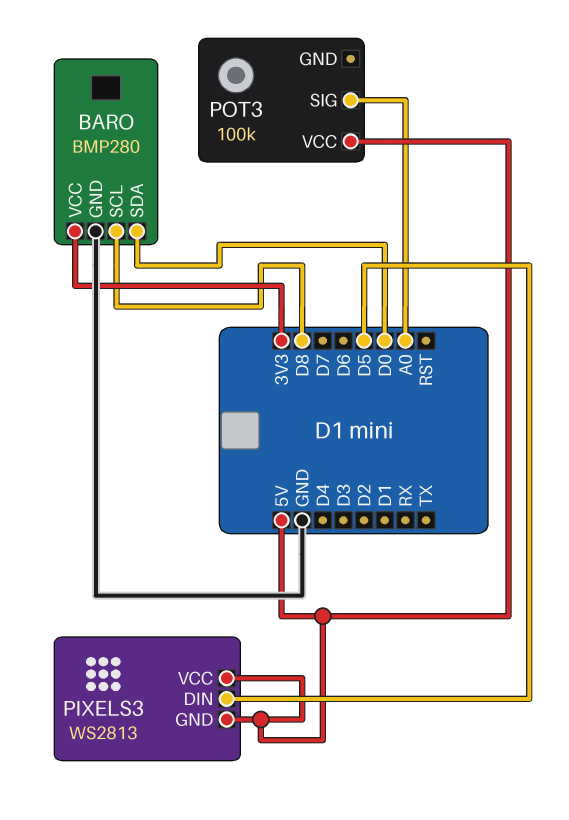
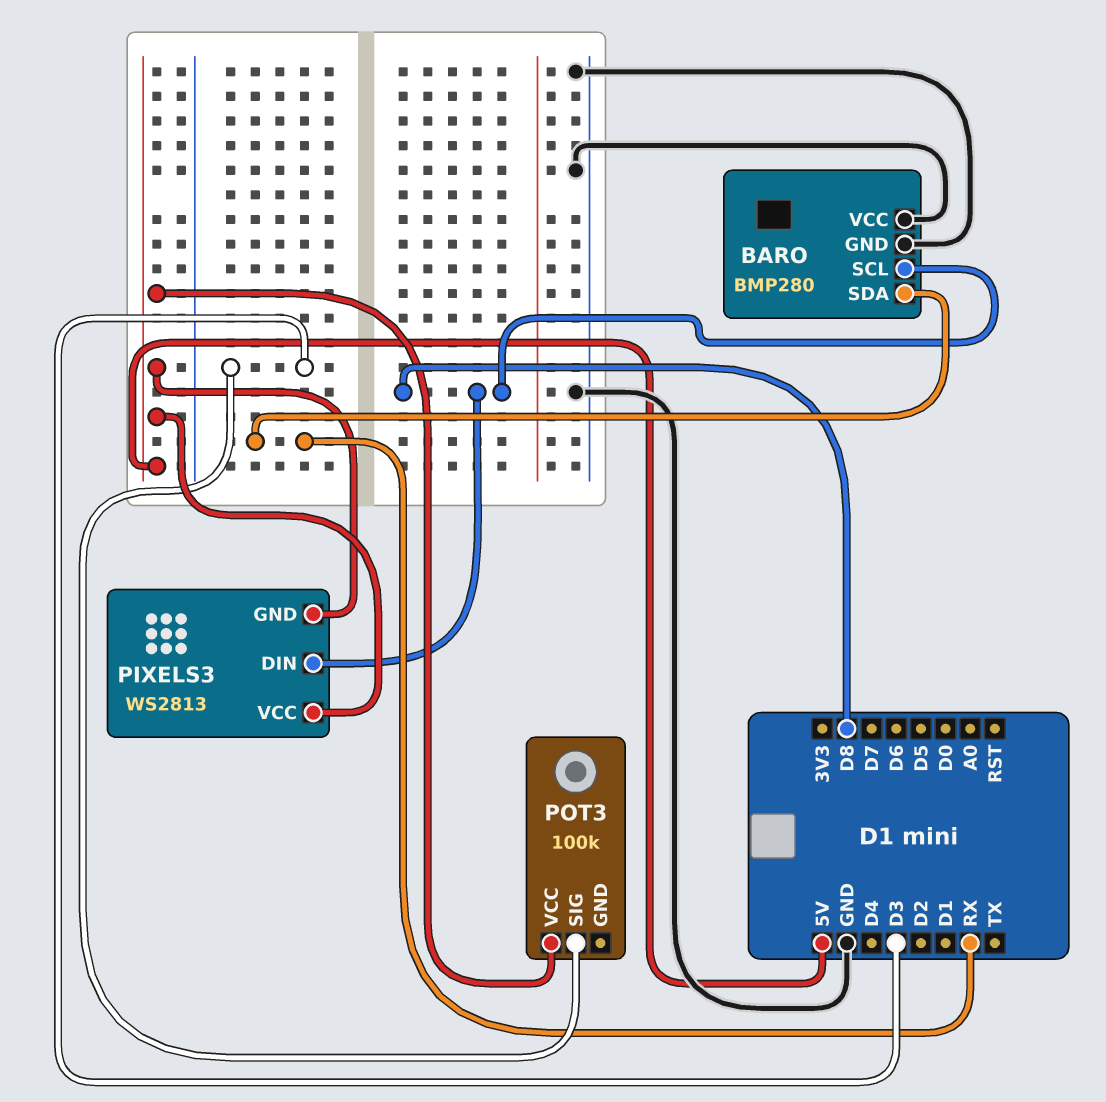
BARO pin SDA: D0 -> RX
BARO pin VCC: 3V3 -> GND
PIXELS3 pin DIN: D5 -> D8
POT3 pin SIG: A0 -> D3

